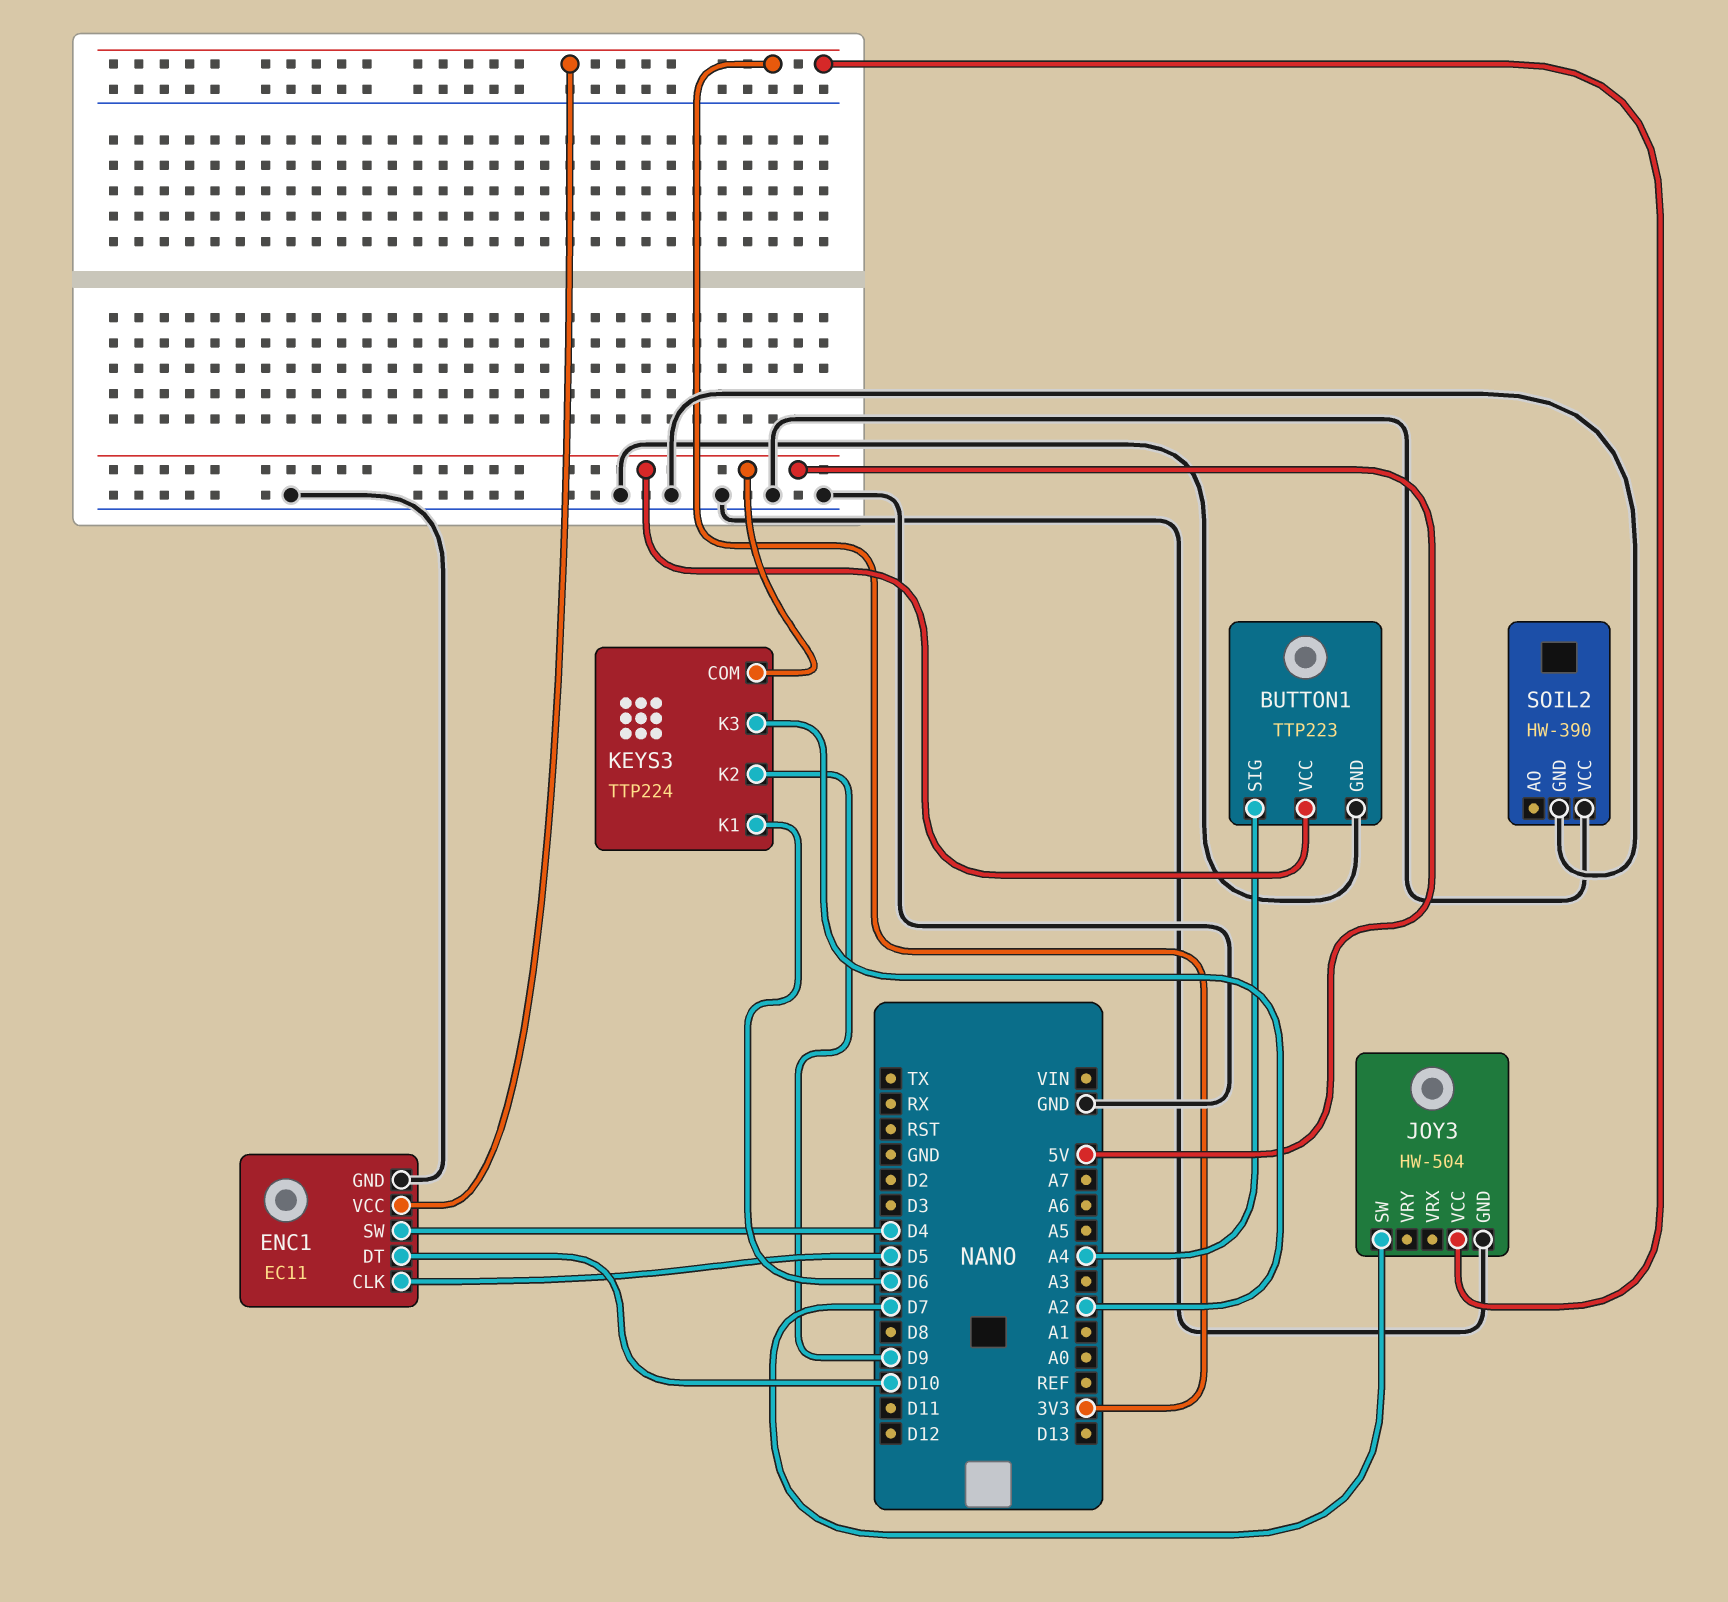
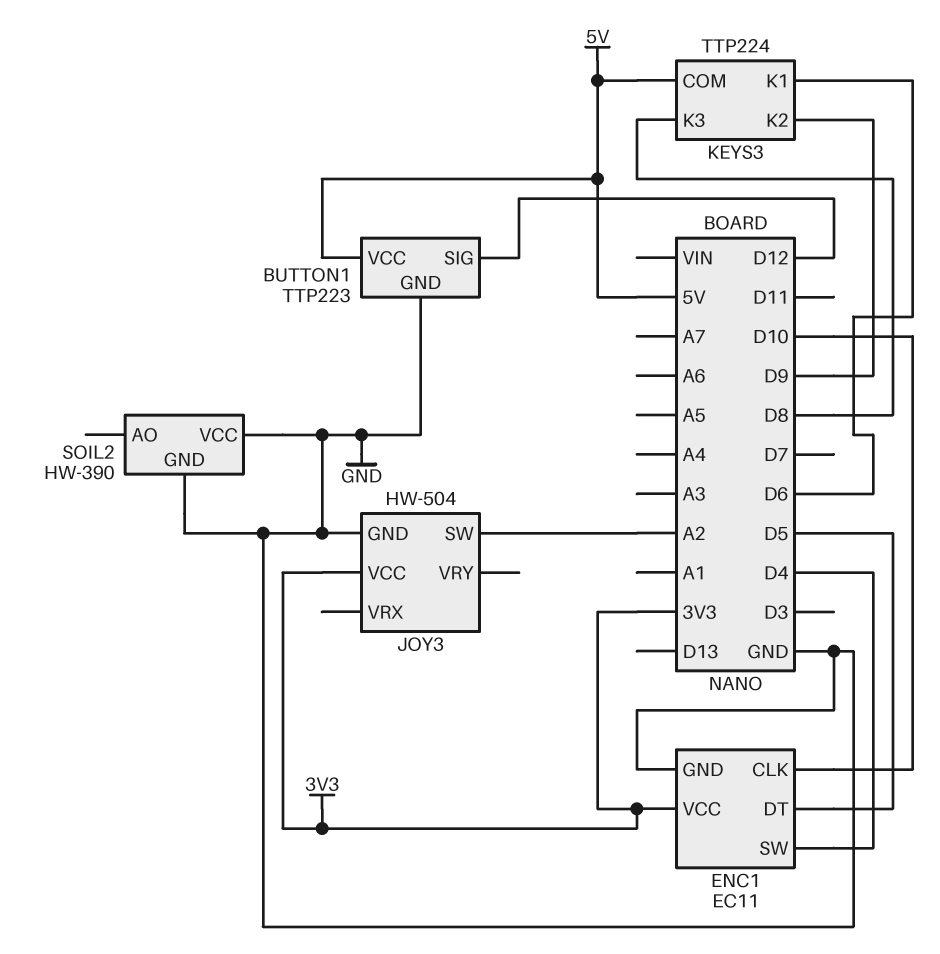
BUTTON1 pin SIG: A4 -> D12
ENC1 pin CLK: D5 -> D10
ENC1 pin DT: D10 -> D5
JOY3 pin SW: D7 -> A2
KEYS3 pin K3: A2 -> D8

